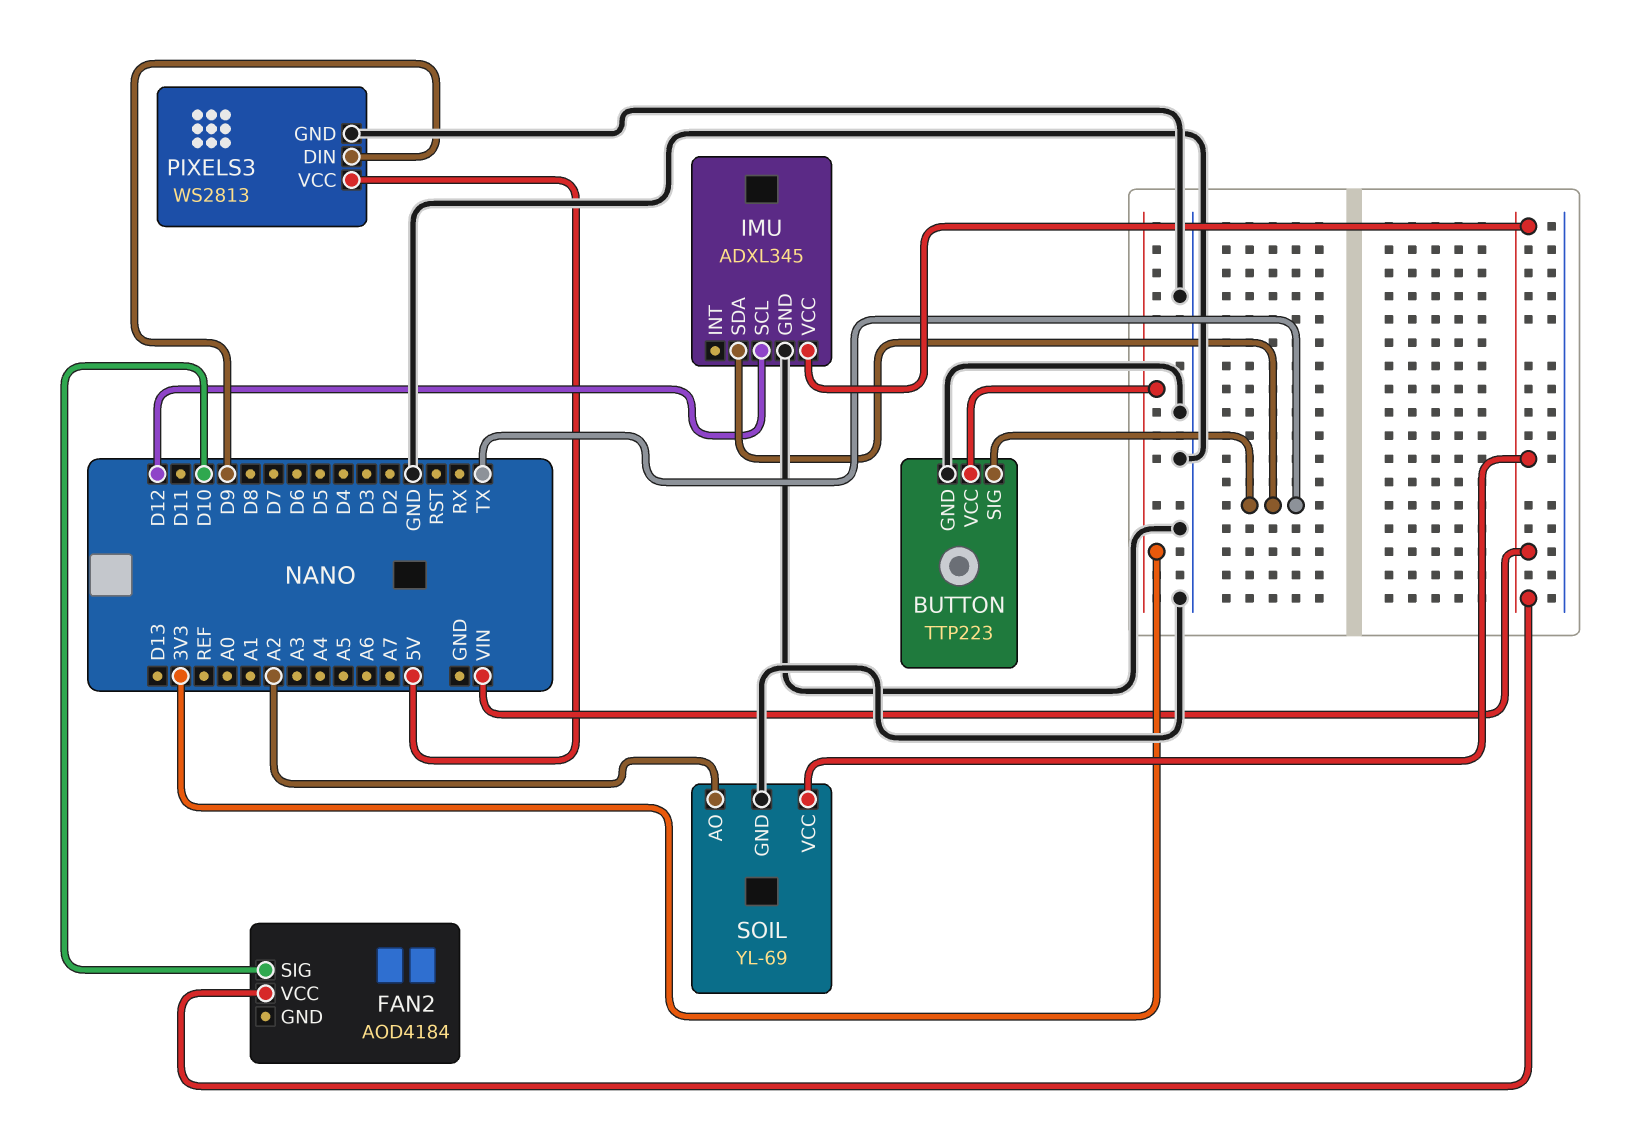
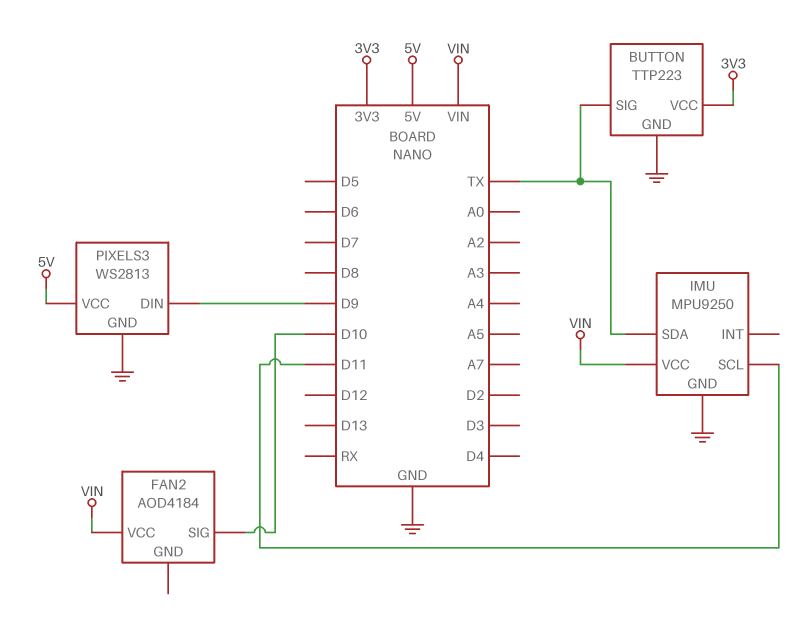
IMU: ADXL345 -> MPU9250
IMU pin SCL: D12 -> D11
SOIL: YL-69 -> none
SOIL pin AO: A2 -> none
SOIL pin GND: GND -> none
SOIL pin VCC: VIN -> none

